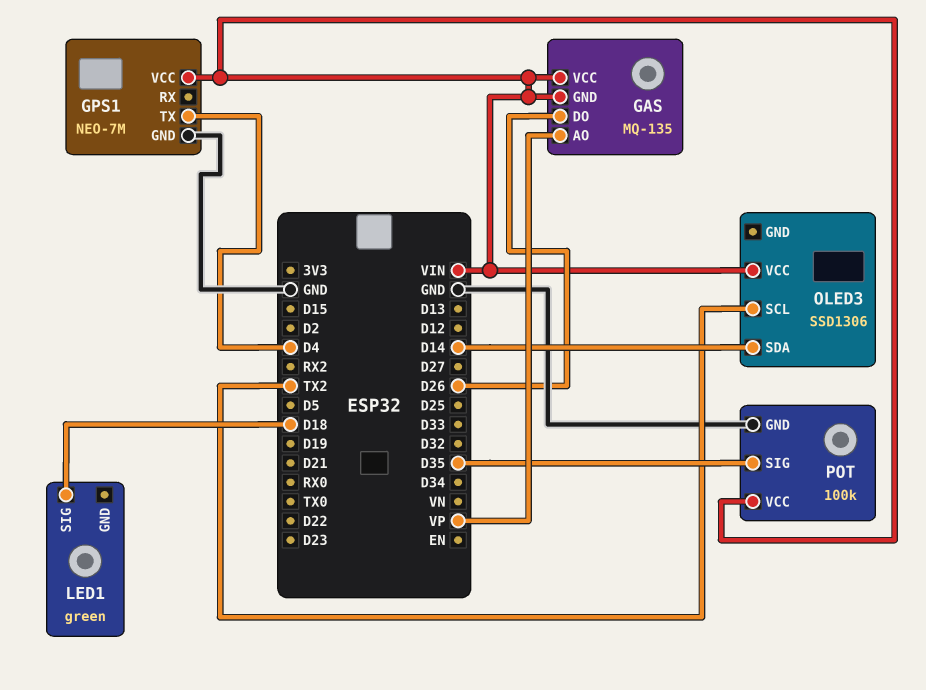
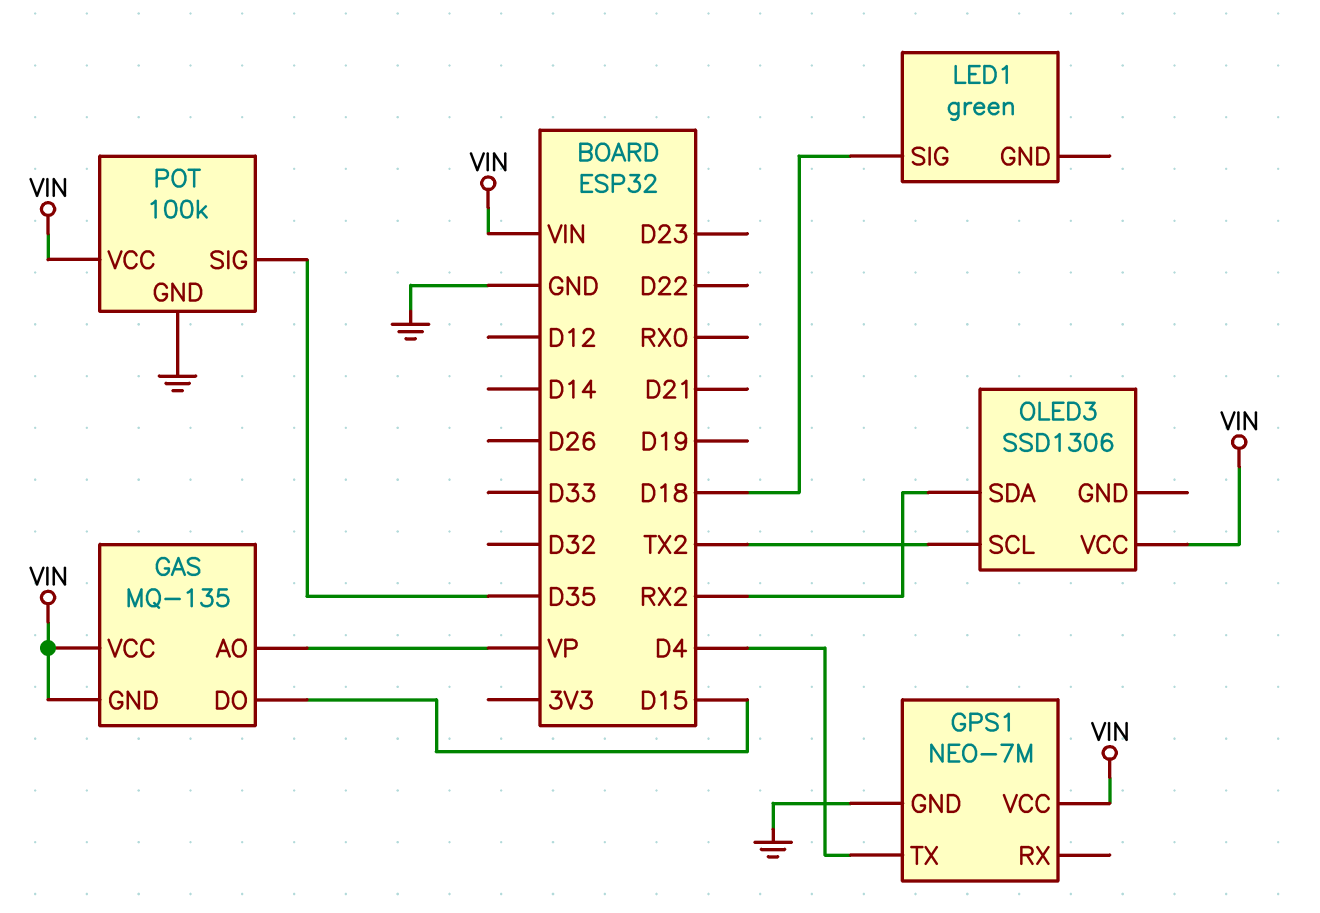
GAS pin DO: D26 -> D15
OLED3 pin SDA: D14 -> RX2

